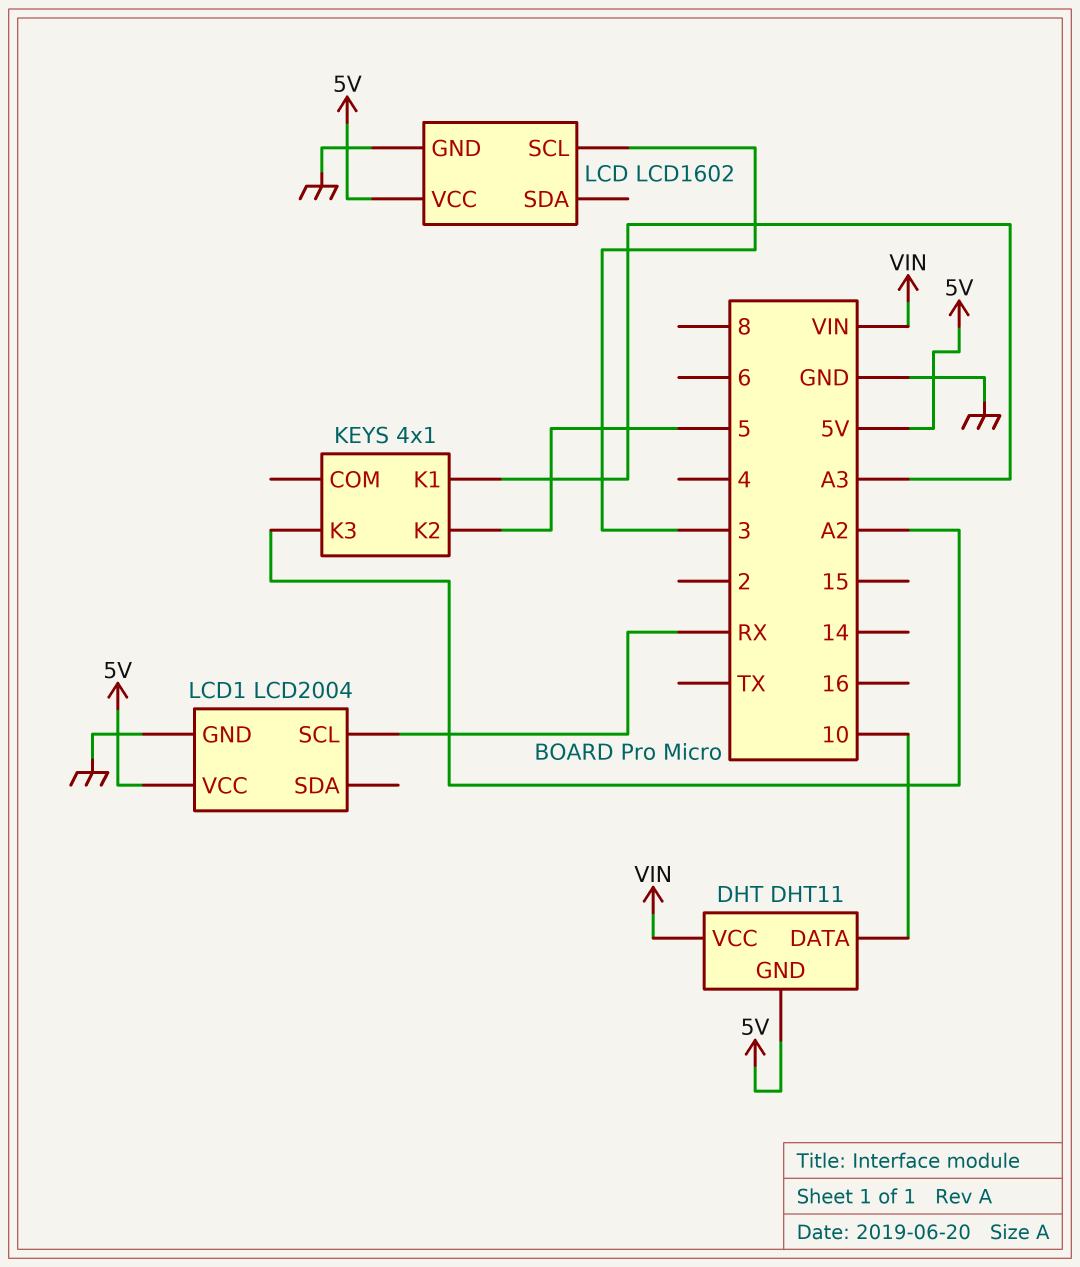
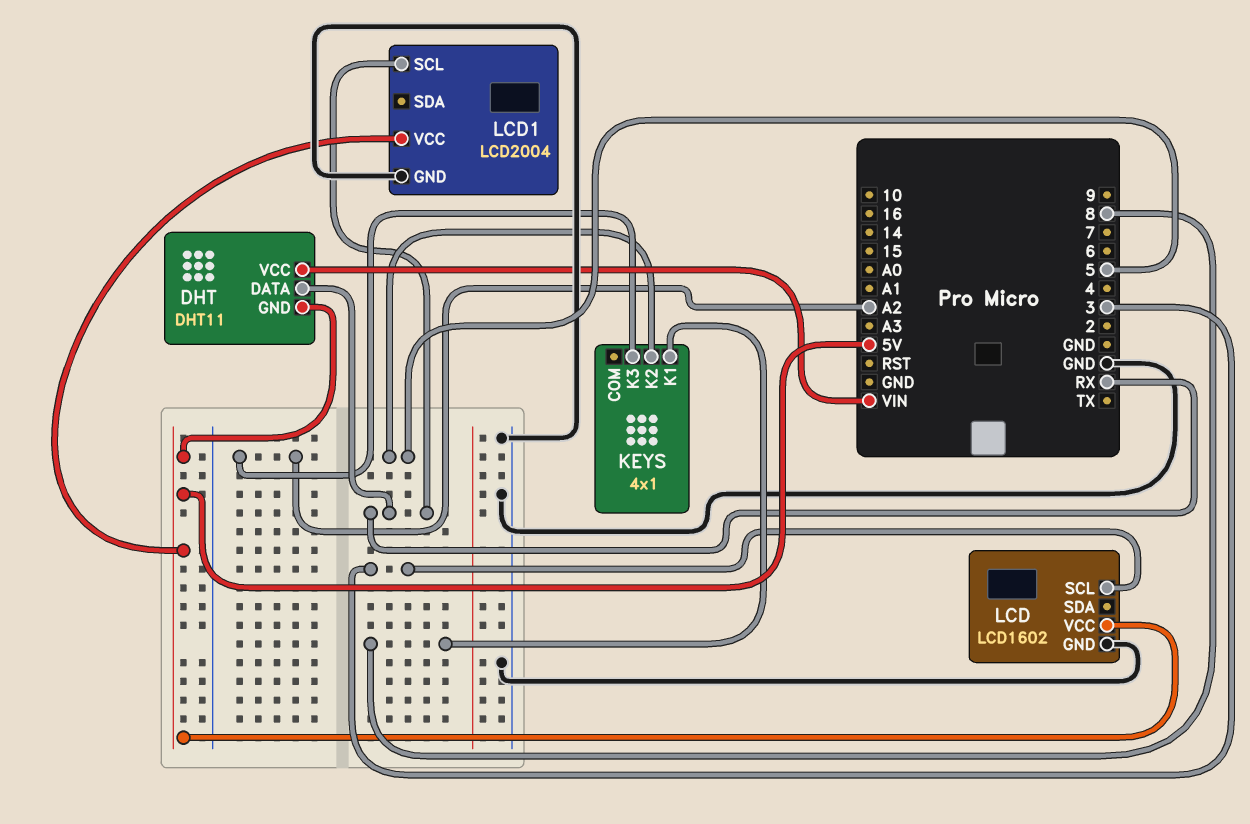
DHT pin DATA: 10 -> RX
KEYS pin K1: A3 -> 8

